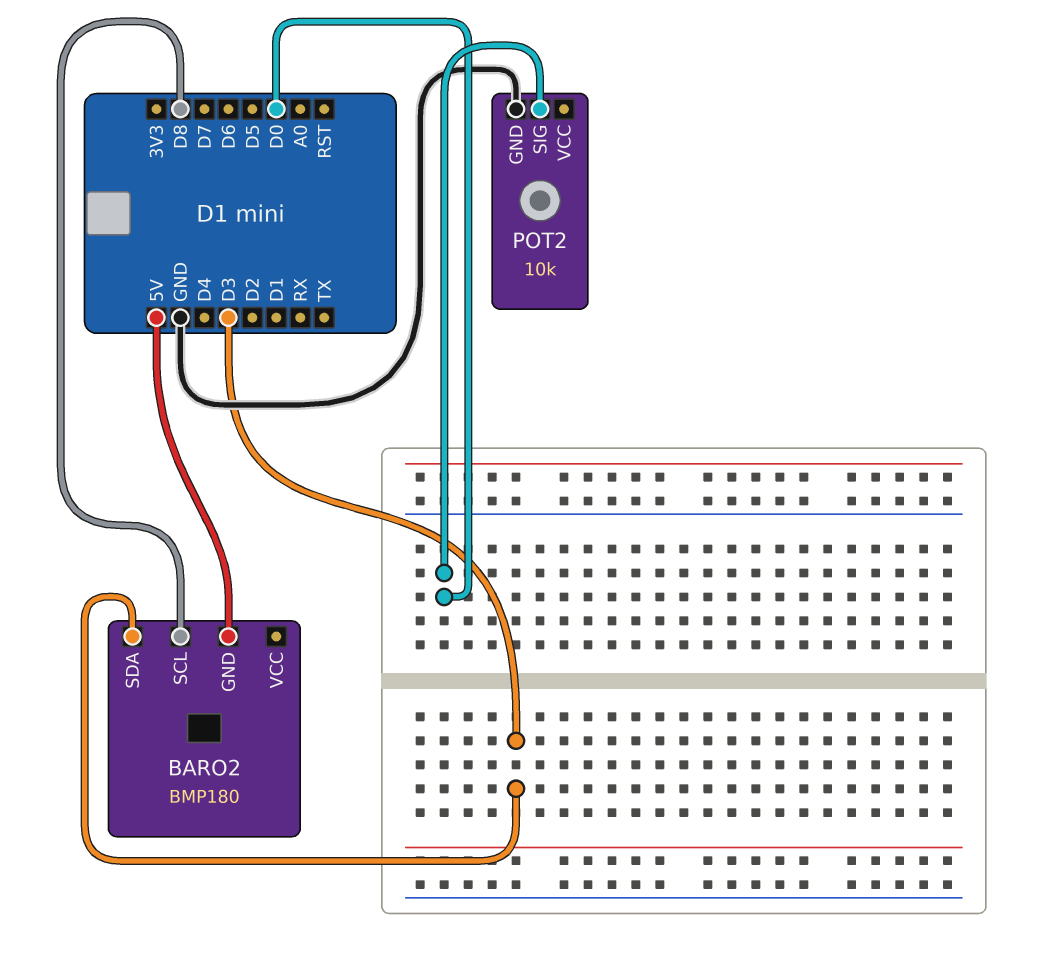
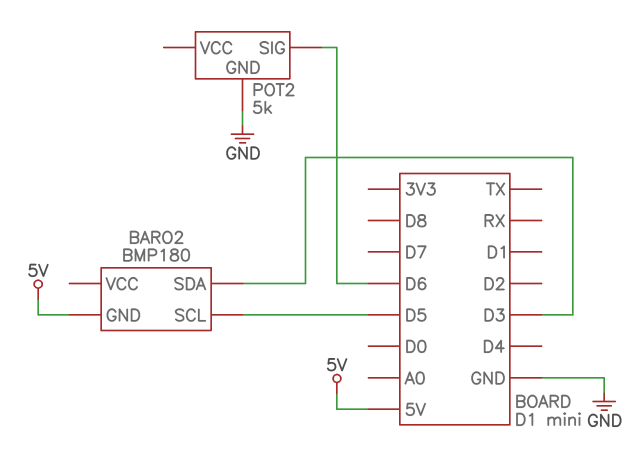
BARO2 pin SCL: D8 -> D5
POT2: 10k -> 5k
POT2 pin SIG: D0 -> D6

